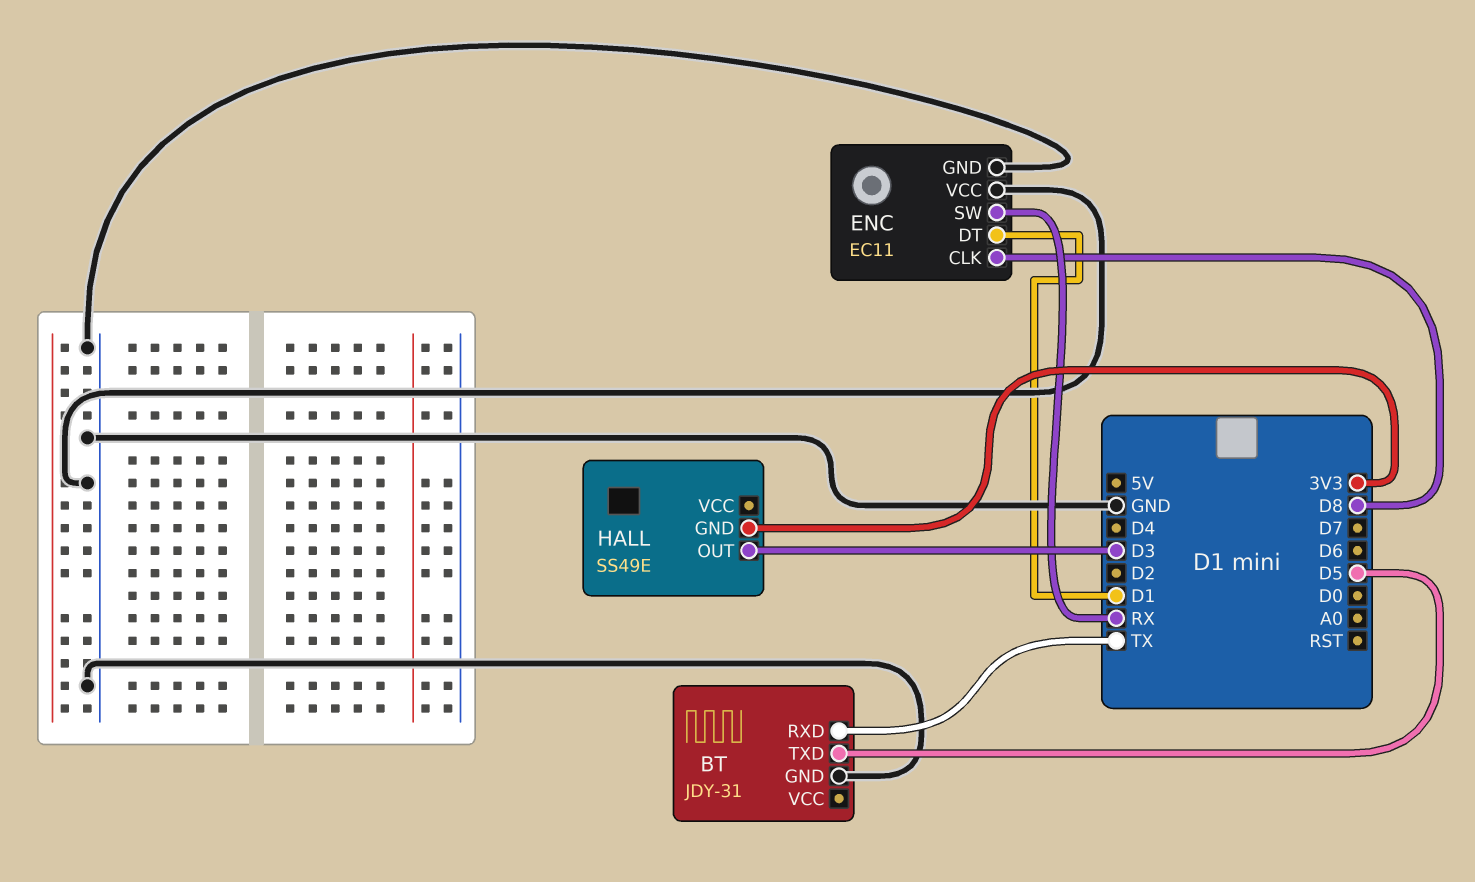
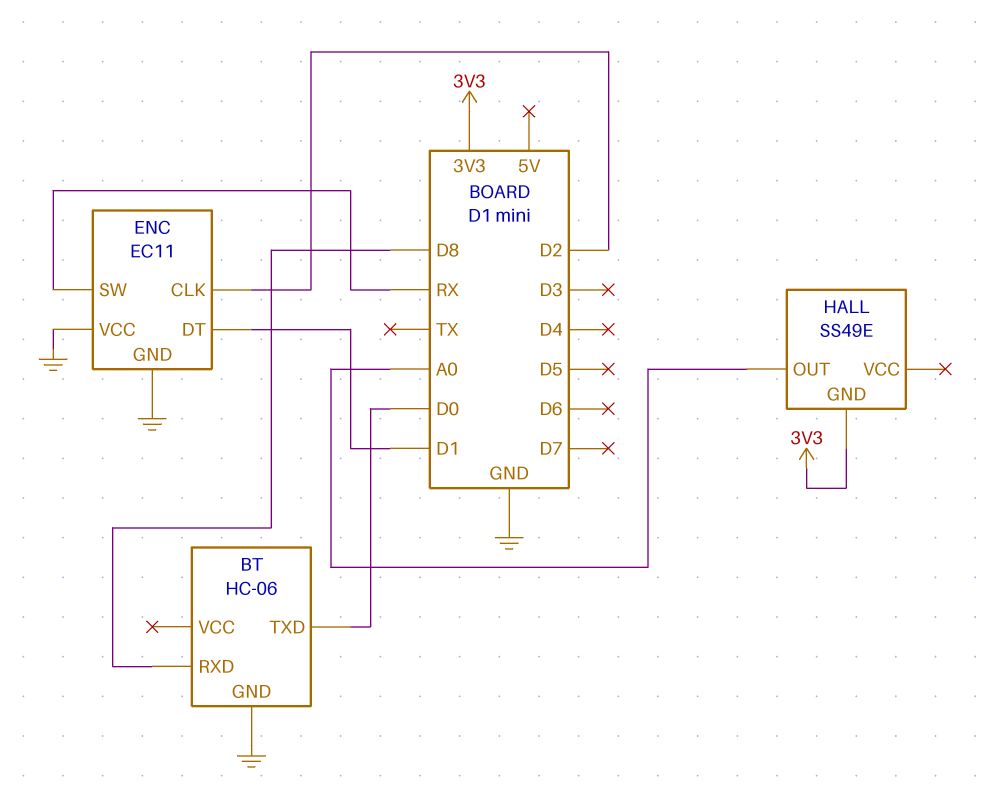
BT: JDY-31 -> HC-06
BT pin RXD: TX -> D8
BT pin TXD: D5 -> D0
ENC pin CLK: D8 -> D2
HALL pin OUT: D3 -> A0

